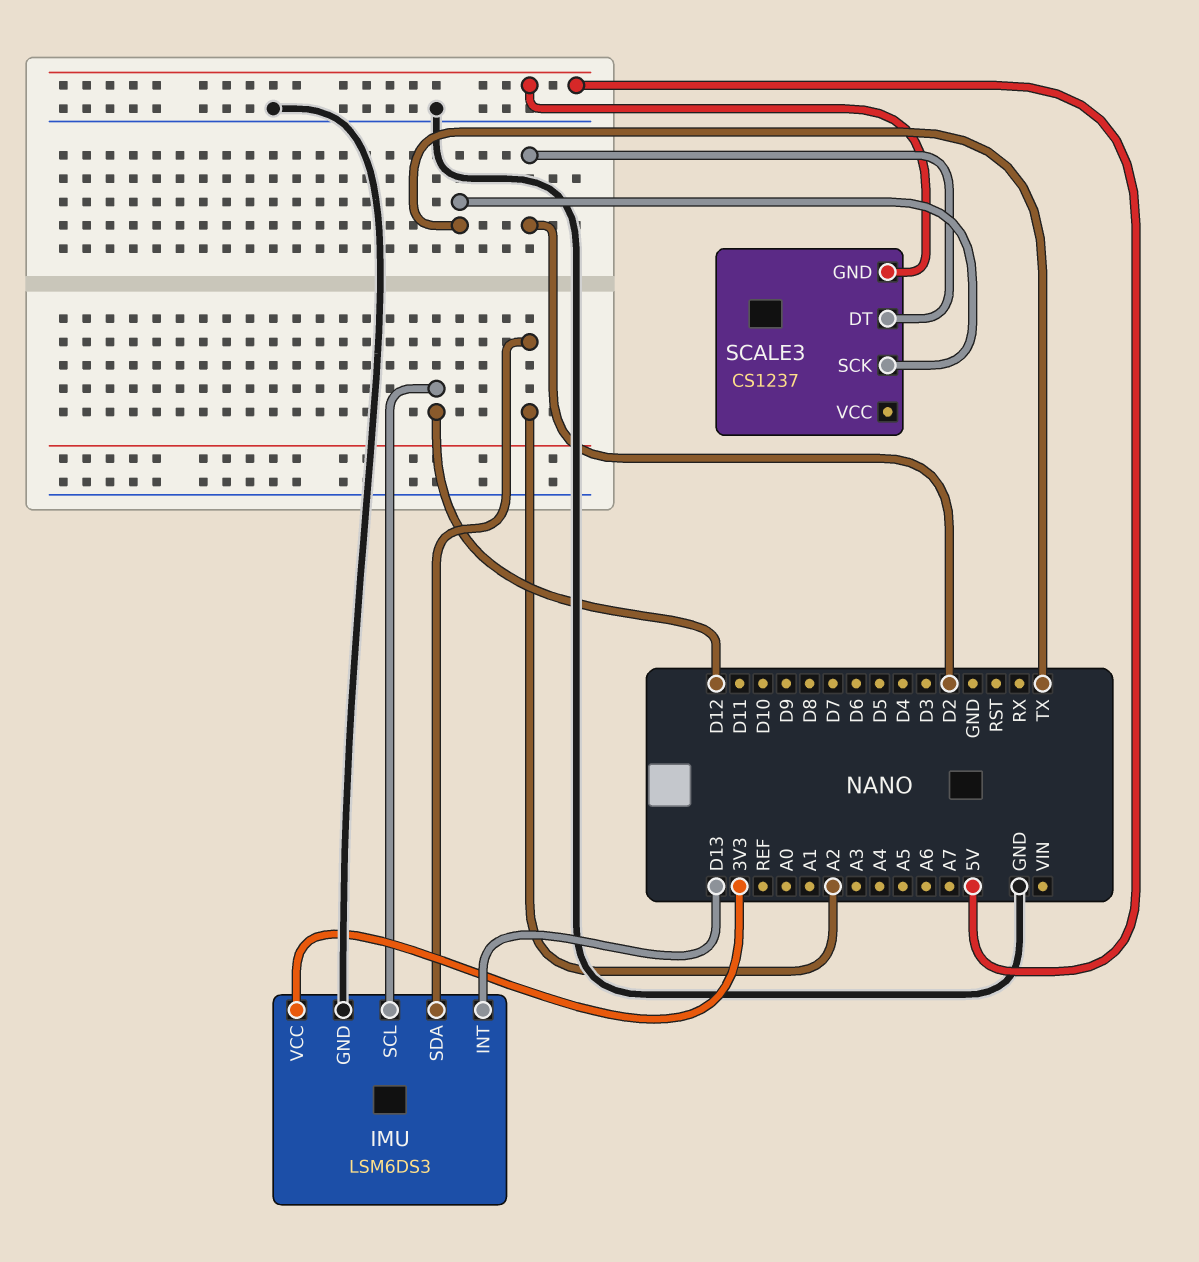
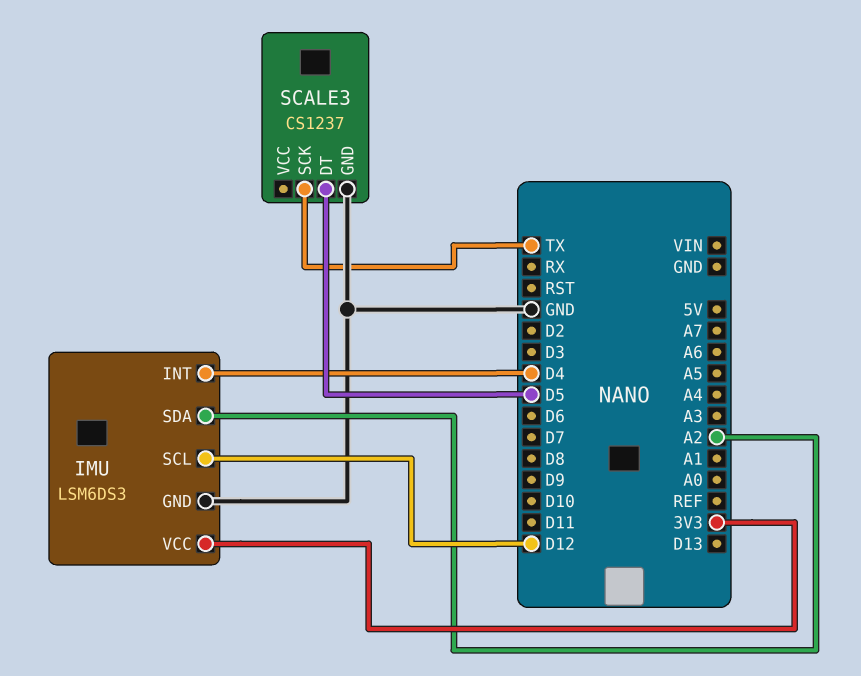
IMU pin INT: D13 -> D4
SCALE3 pin DT: D2 -> D5
SCALE3 pin GND: 5V -> GND

